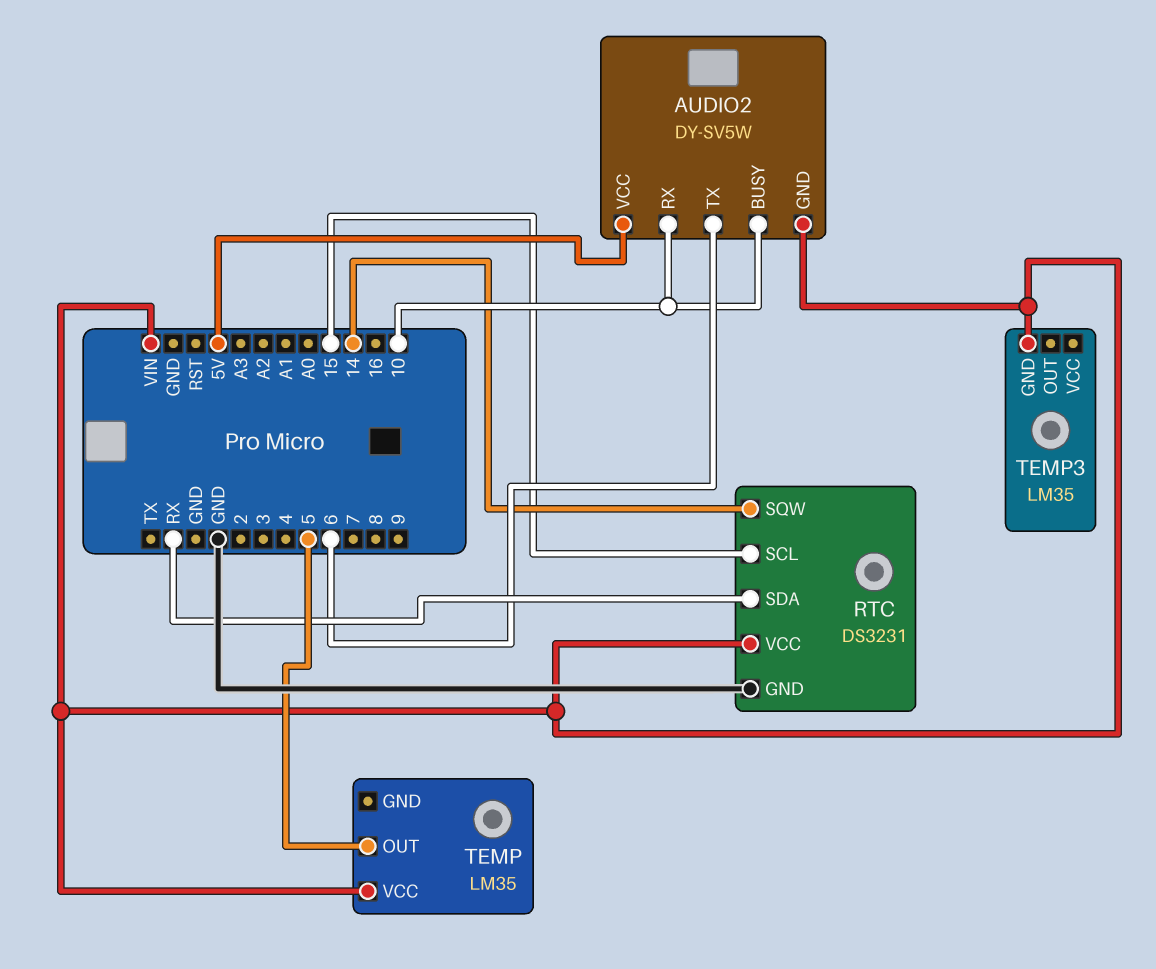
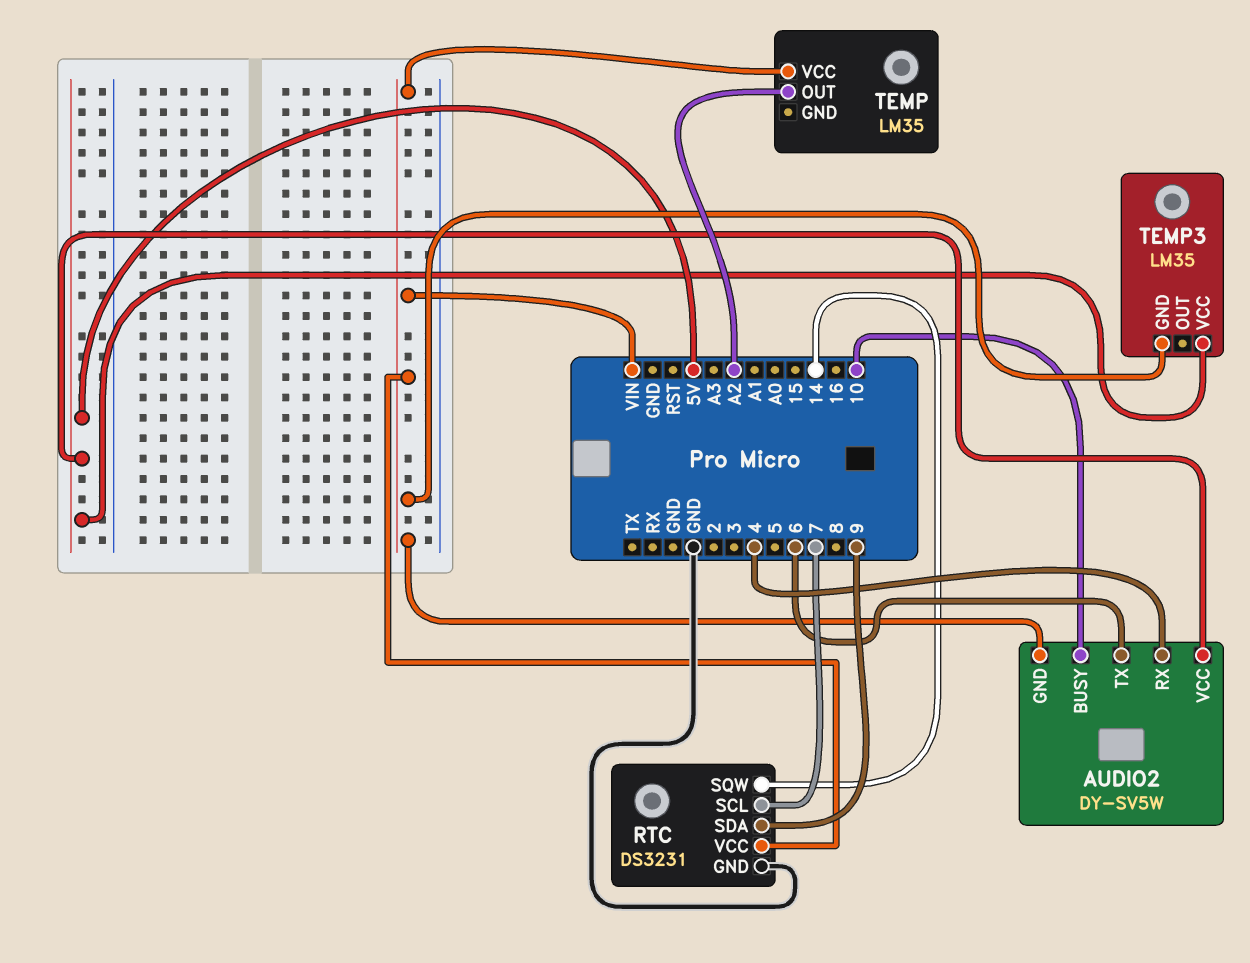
AUDIO2 pin RX: 10 -> 4
RTC pin SCL: 15 -> 7
RTC pin SDA: RX -> 9
TEMP pin OUT: 5 -> A2
TEMP3 pin VCC: none -> 5V

